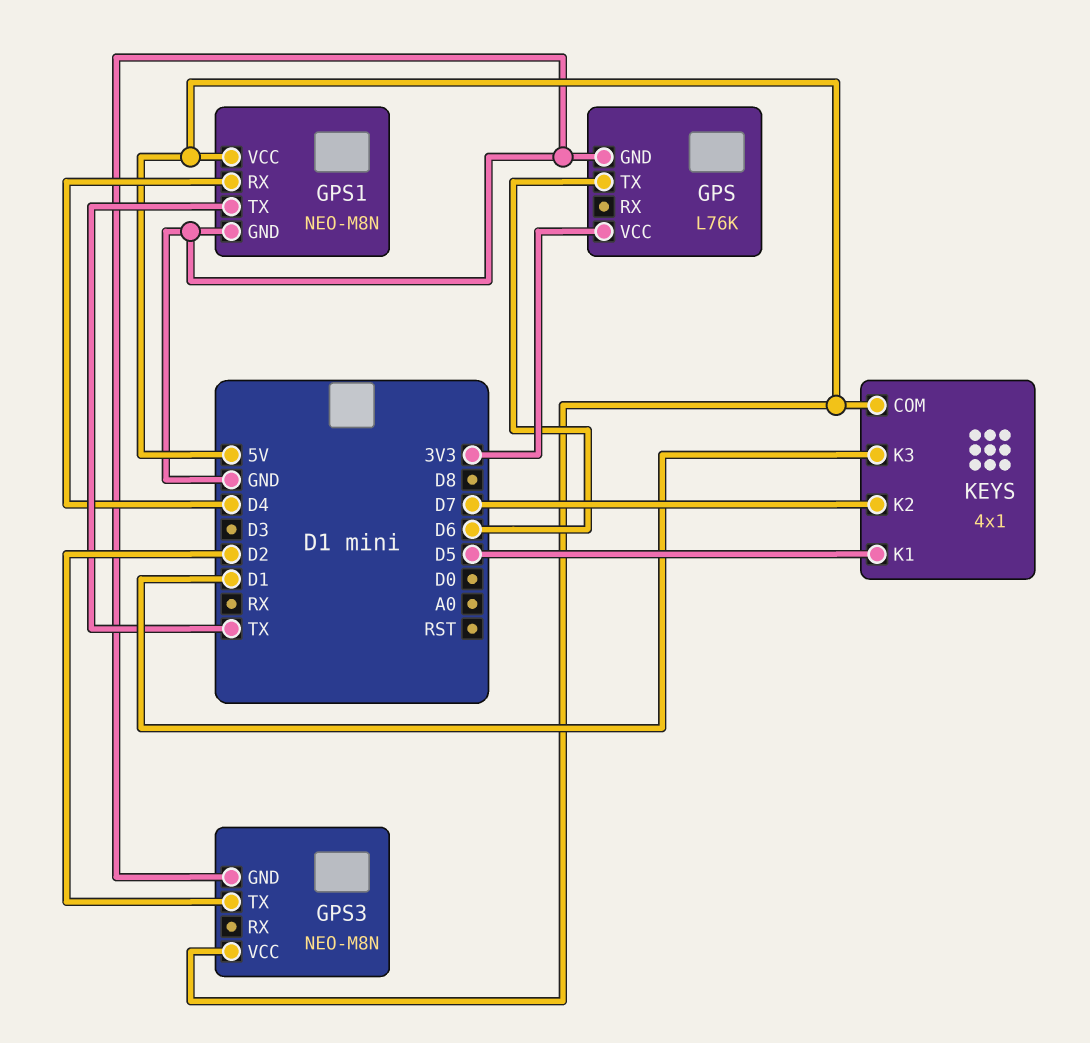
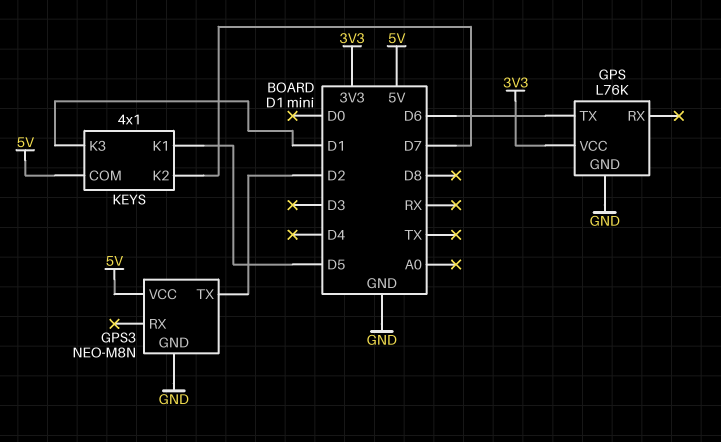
GPS1: NEO-M8N -> none
GPS1 pin GND: GND -> none
GPS1 pin RX: D4 -> none
GPS1 pin TX: TX -> none
GPS1 pin VCC: 5V -> none

